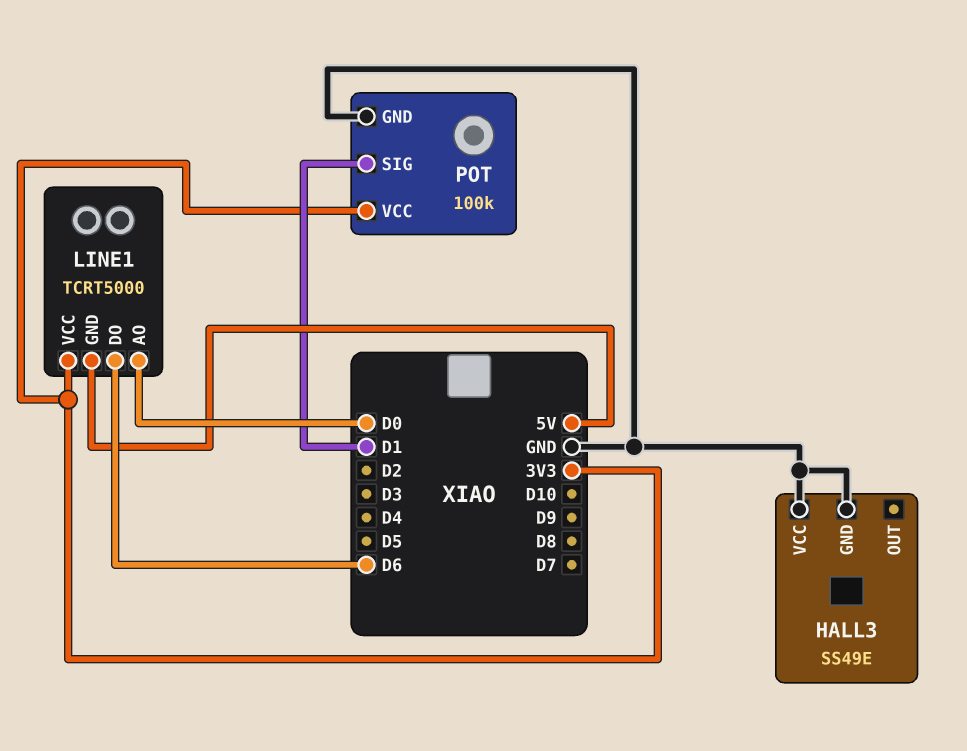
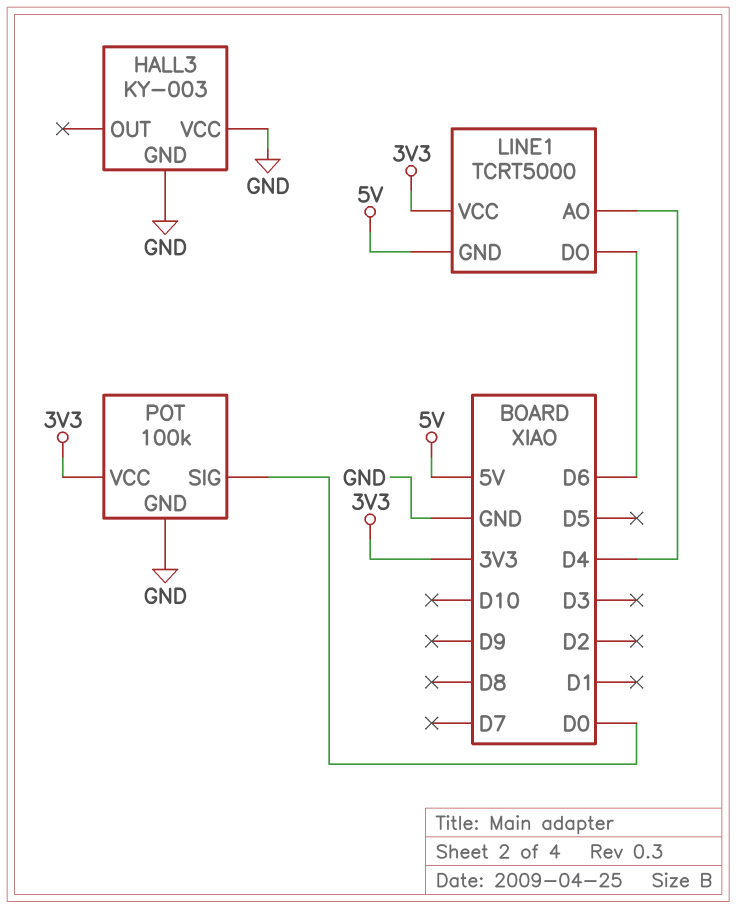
HALL3: SS49E -> KY-003
LINE1 pin AO: D0 -> D4
POT pin SIG: D1 -> D0

